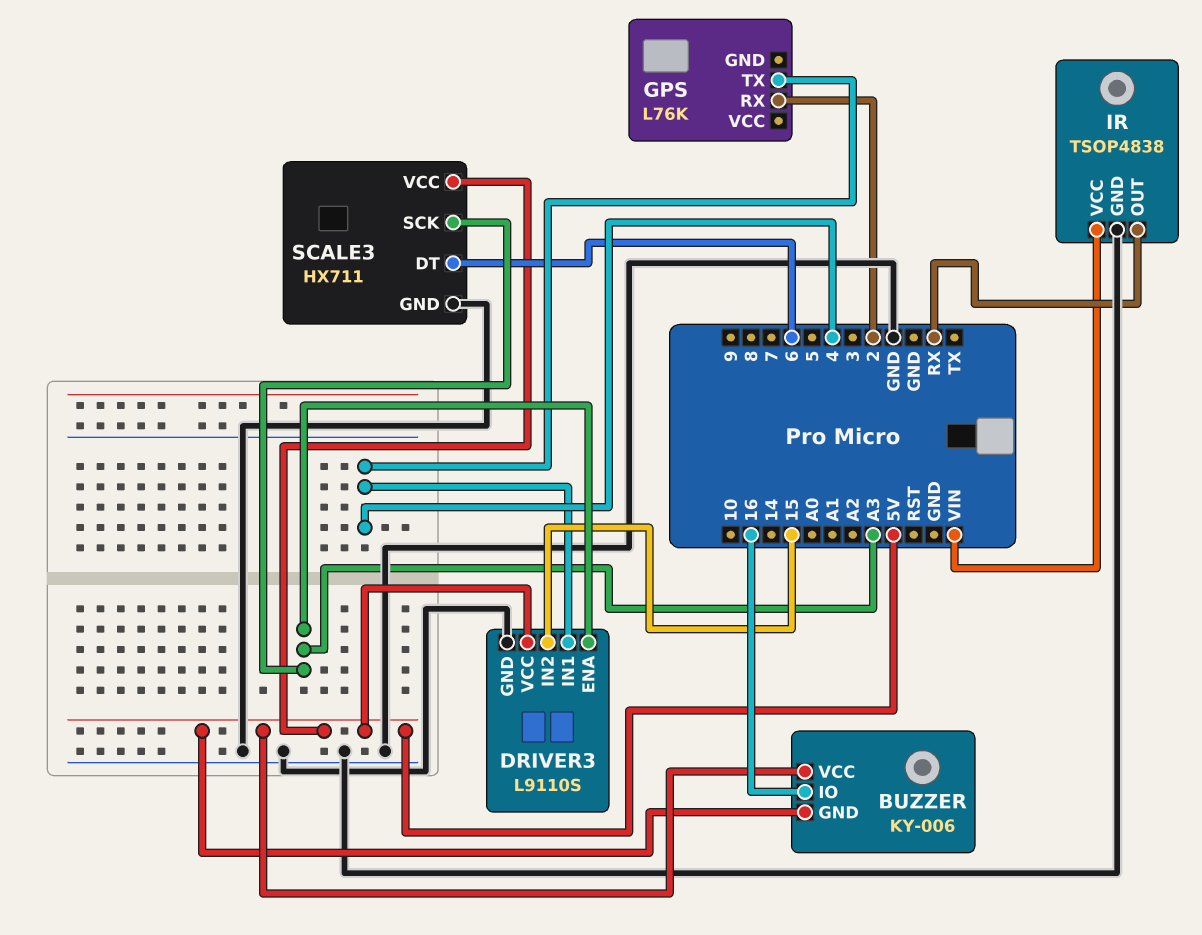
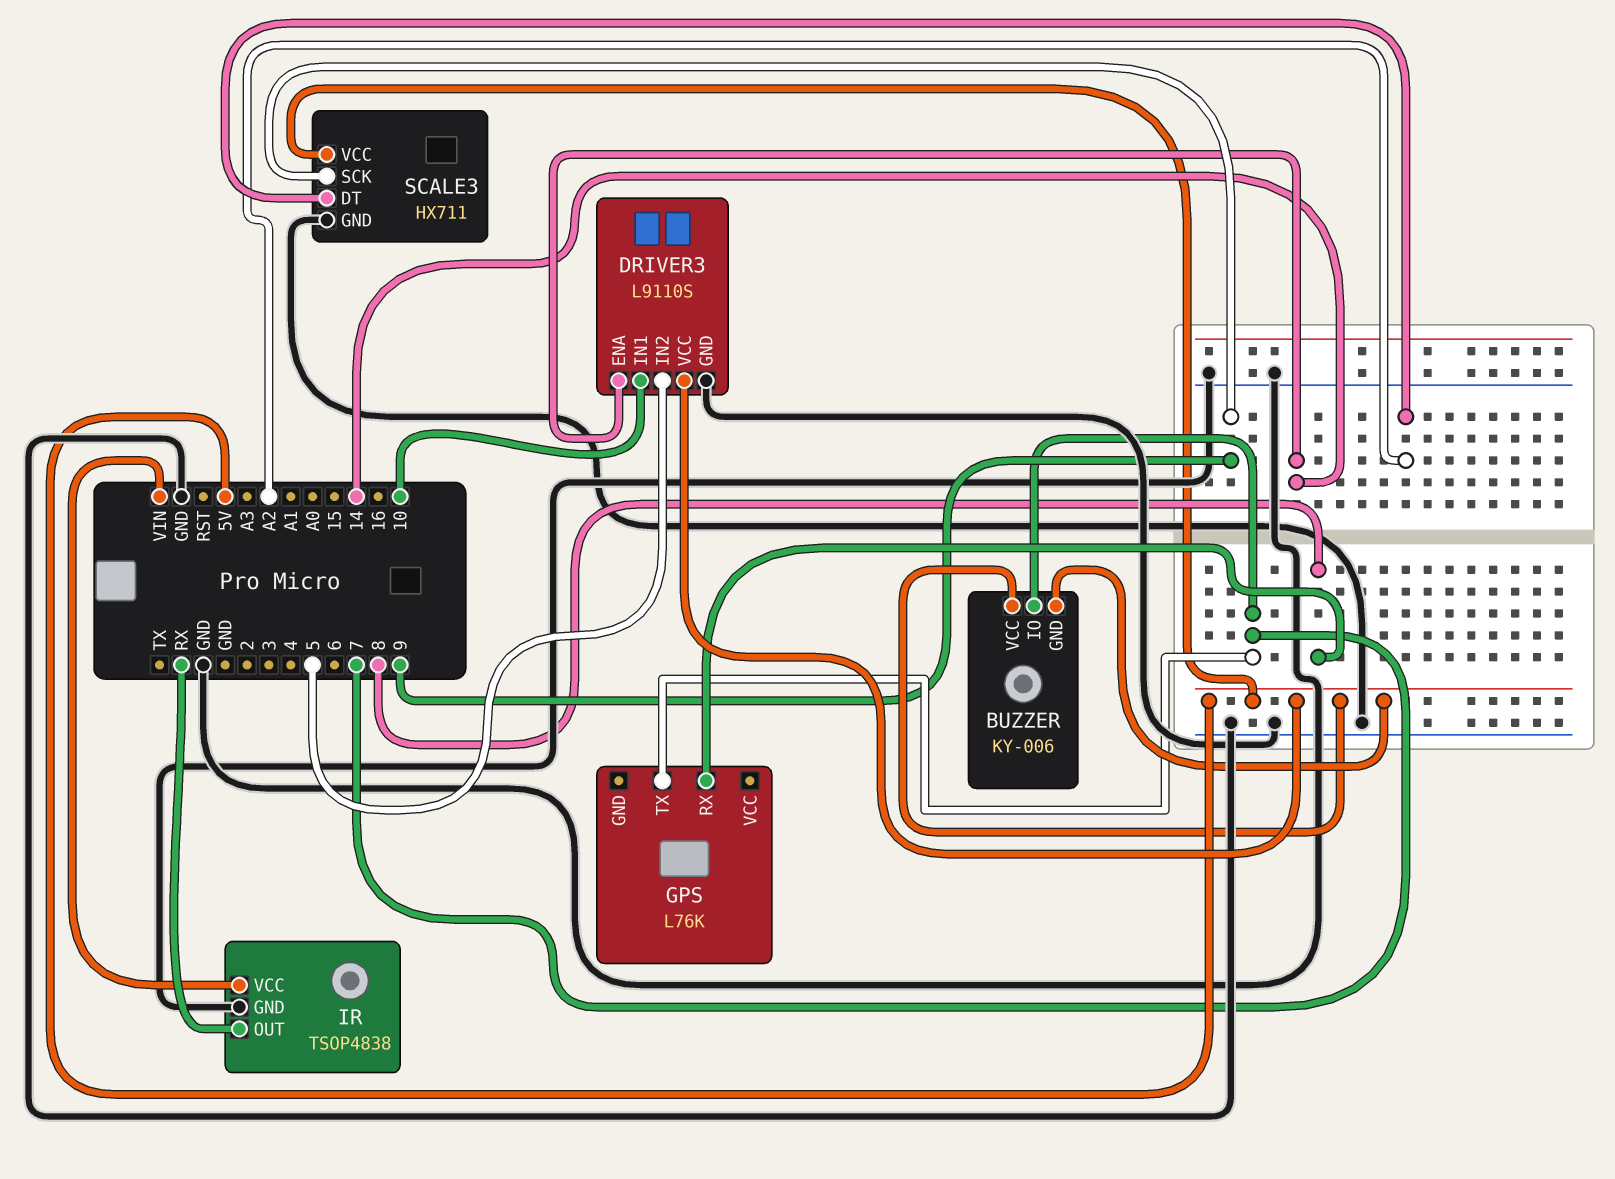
BUZZER pin IO: 16 -> 7
DRIVER3 pin ENA: A3 -> 14
DRIVER3 pin IN1: 4 -> 10
DRIVER3 pin IN2: 15 -> 5
GPS pin RX: 2 -> 8
GPS pin TX: 4 -> 7
SCALE3 pin DT: 6 -> A2
SCALE3 pin SCK: A3 -> 9

